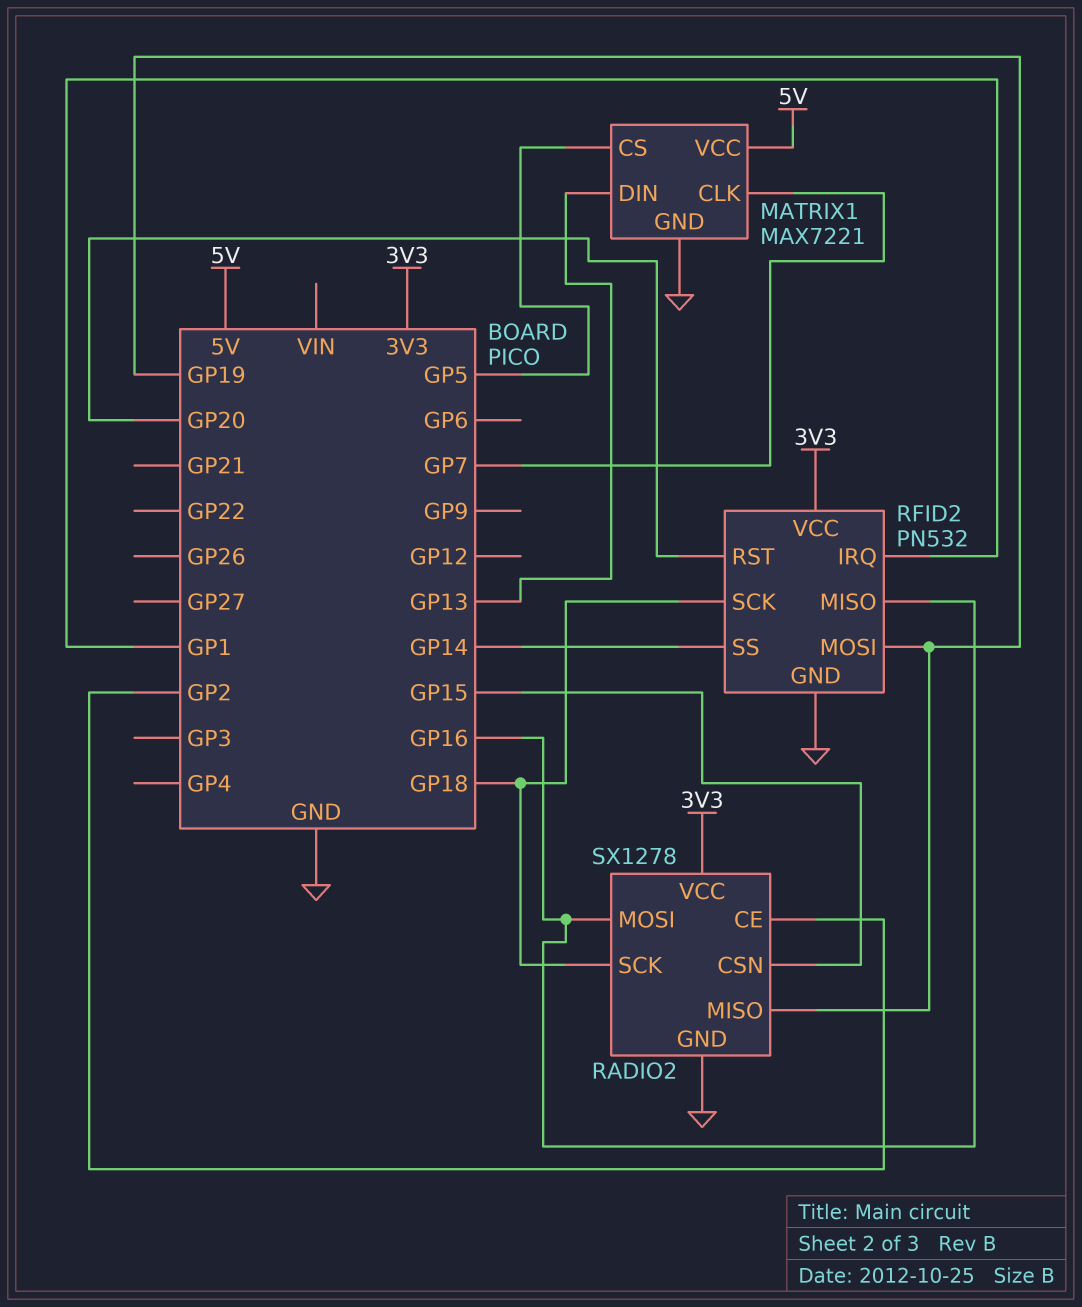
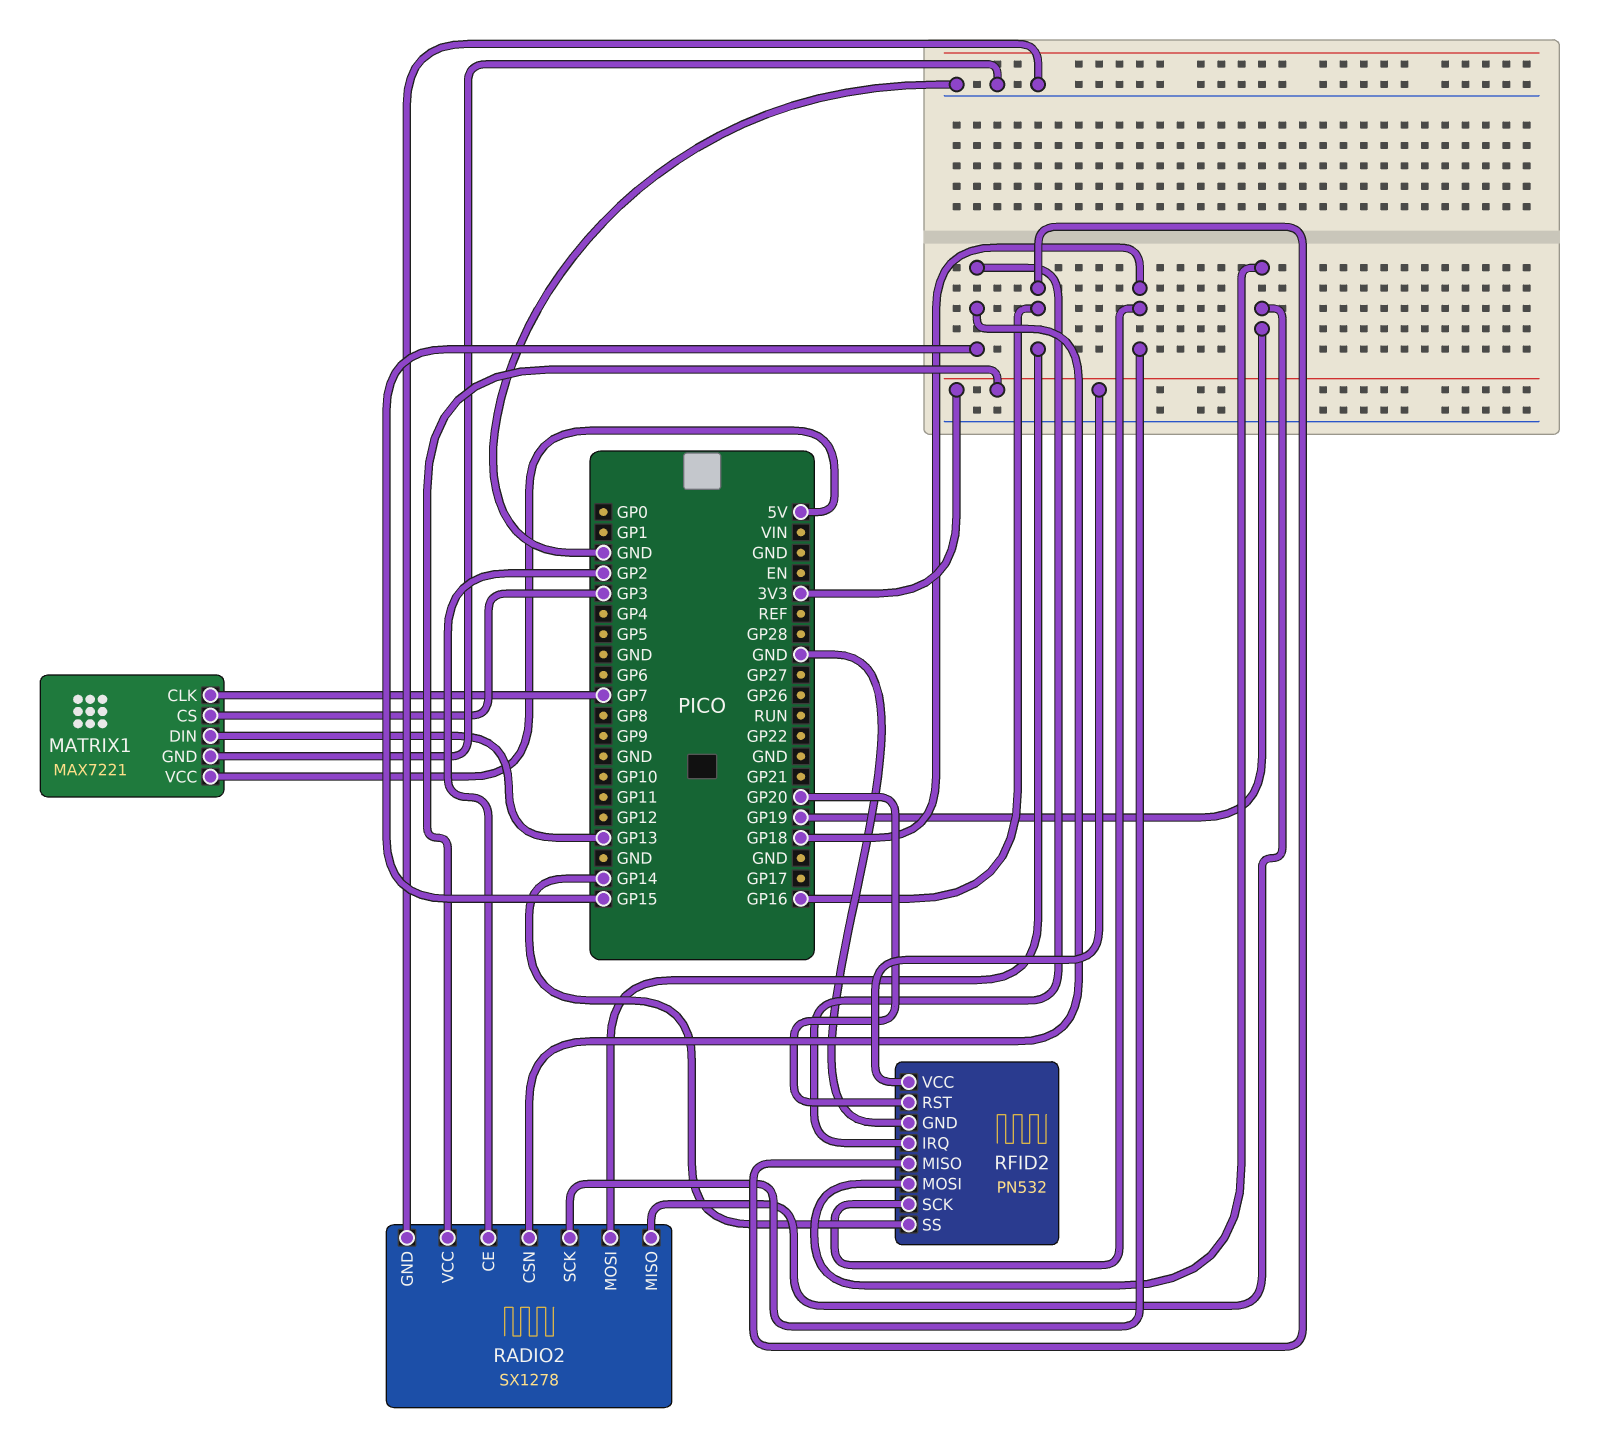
MATRIX1 pin CS: GP5 -> GP3
RFID2 pin IRQ: GP1 -> GP15

